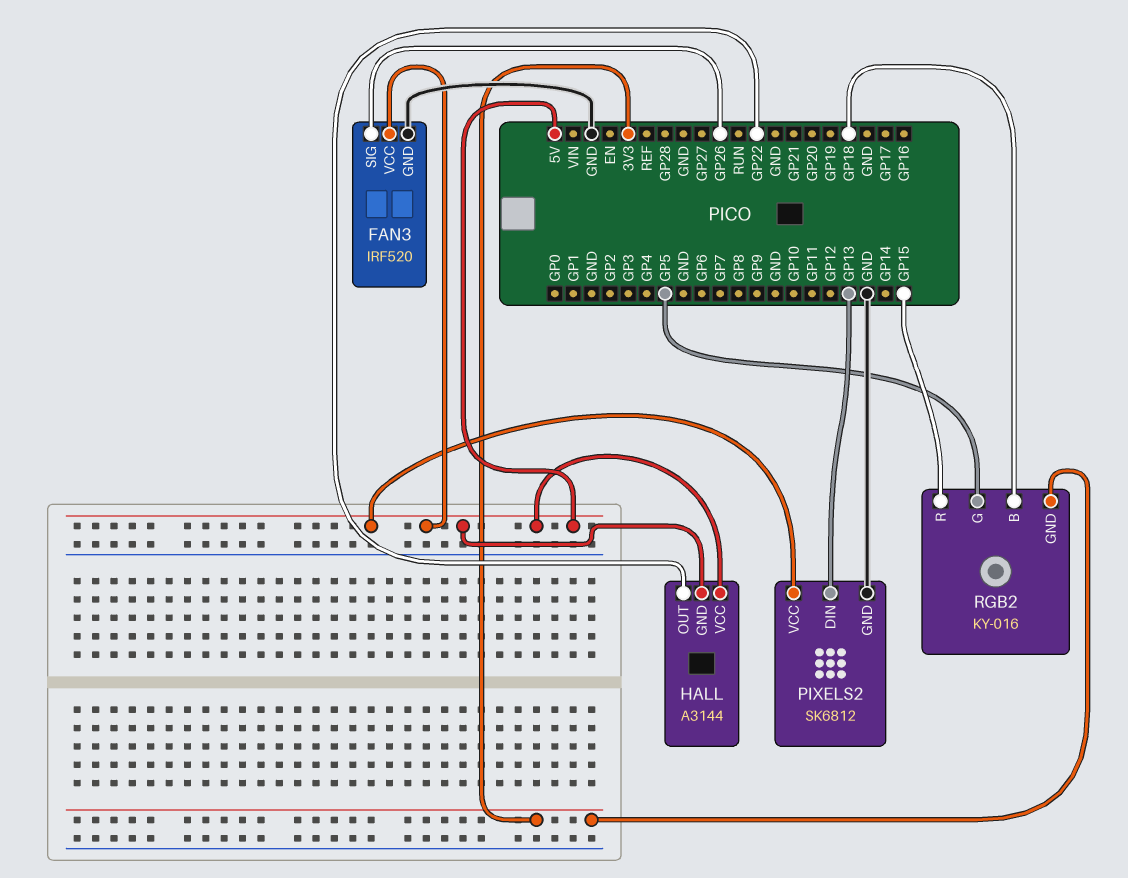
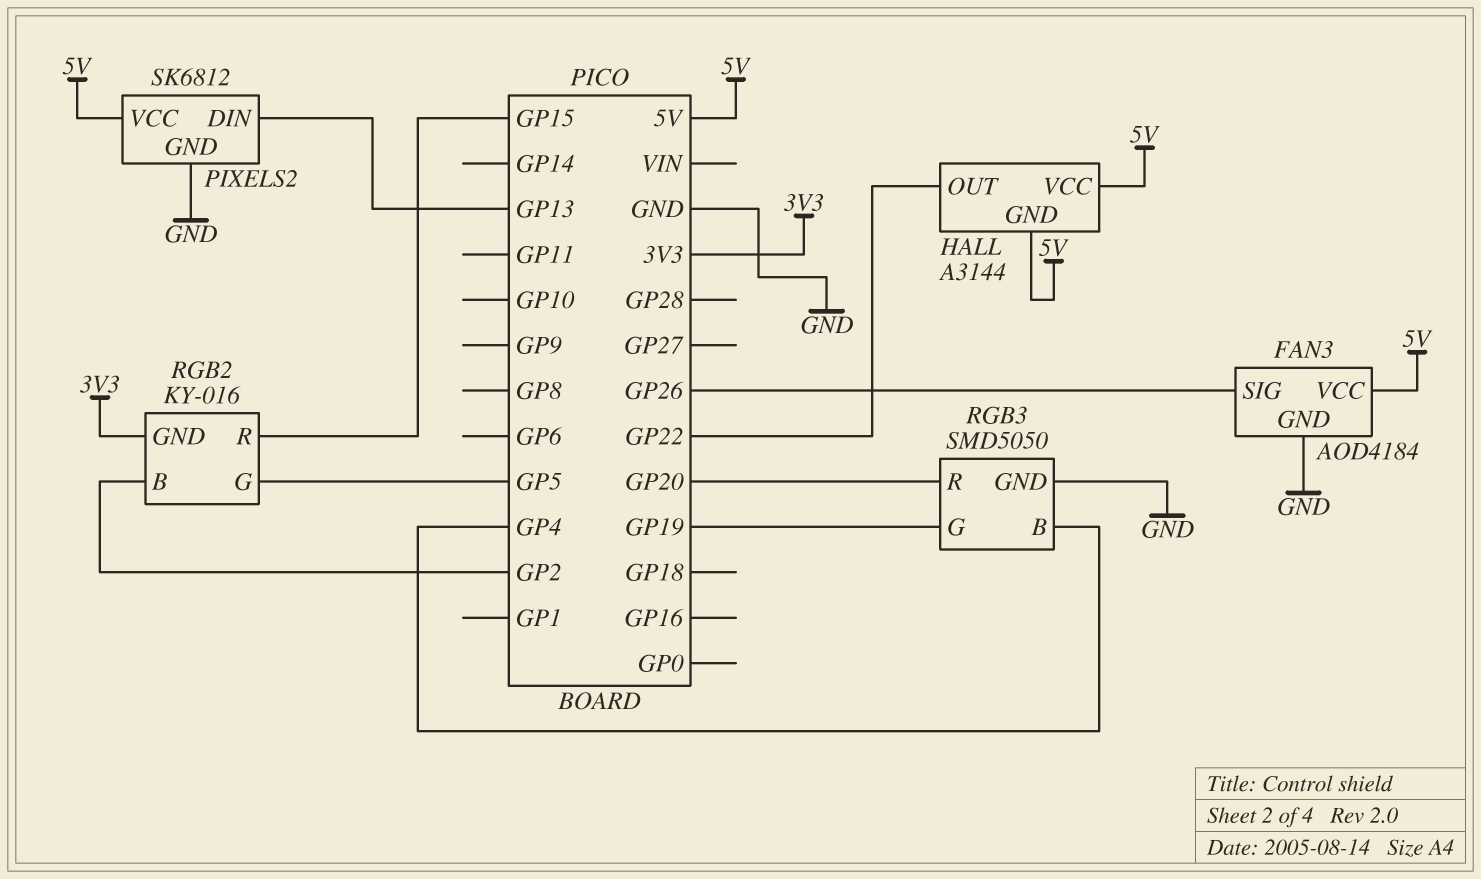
FAN3: IRF520 -> AOD4184
RGB2 pin B: GP18 -> GP2
RGB3: none -> SMD5050
RGB3 pin B: none -> GP4
RGB3 pin G: none -> GP19
RGB3 pin GND: none -> GND
RGB3 pin R: none -> GP20

